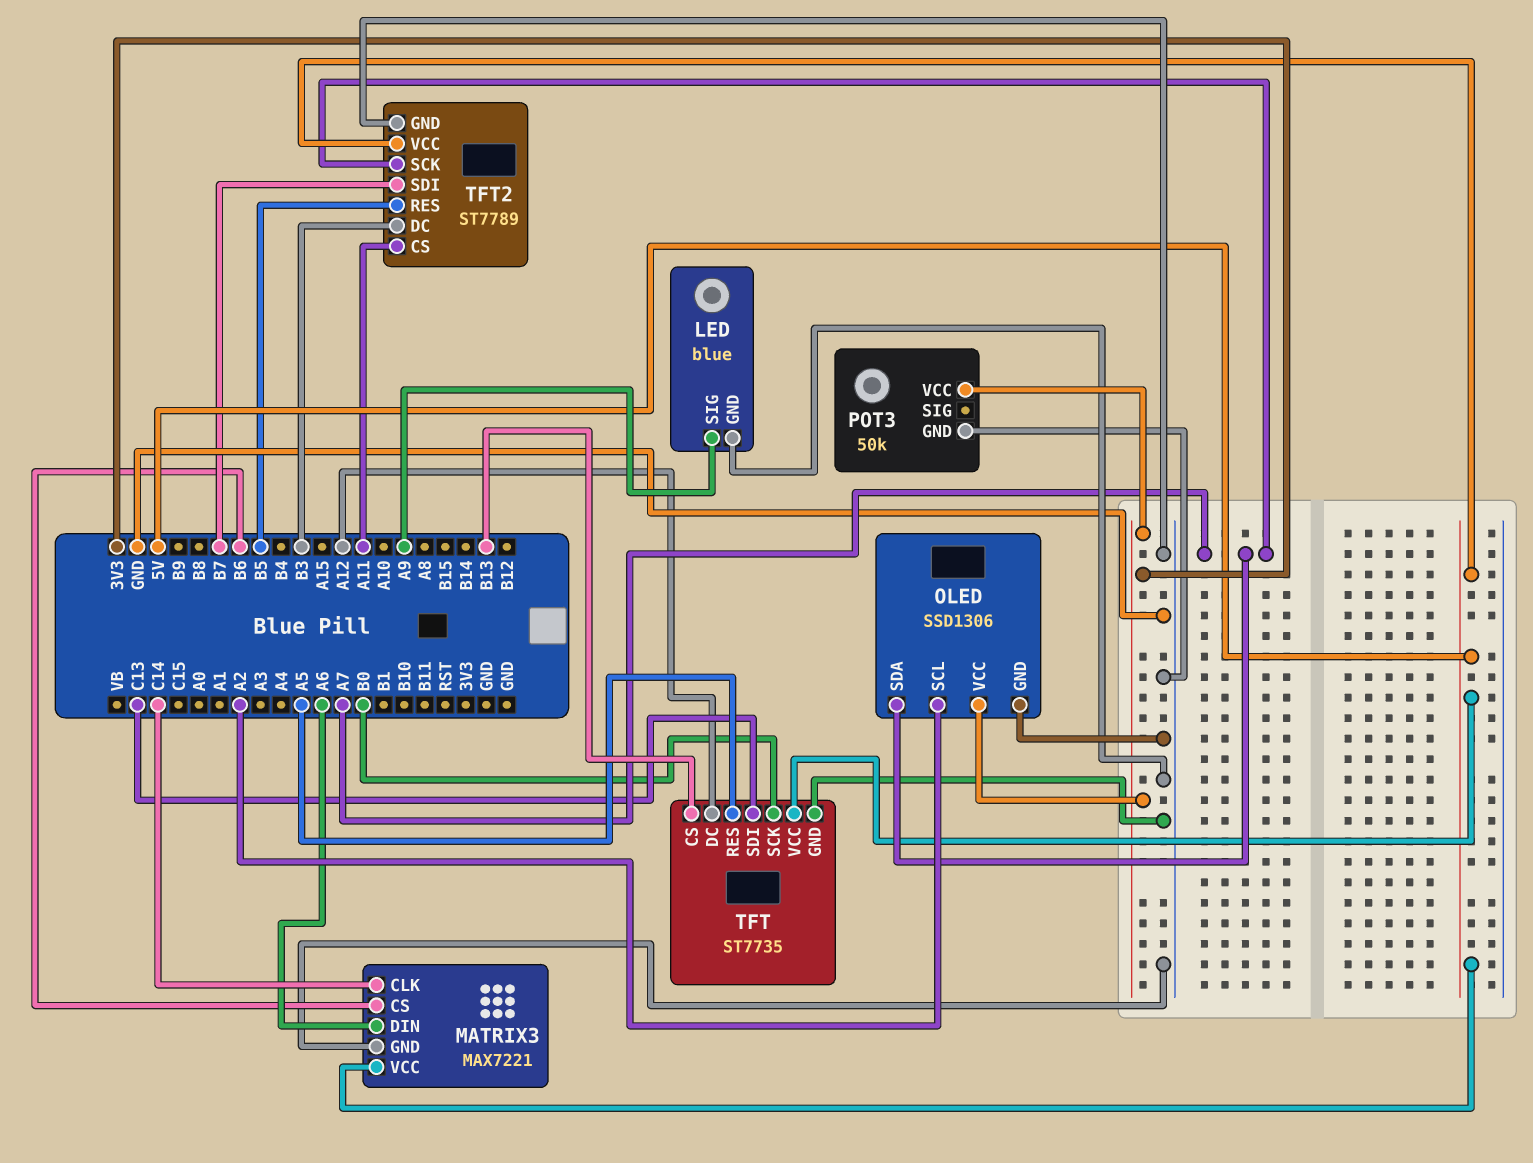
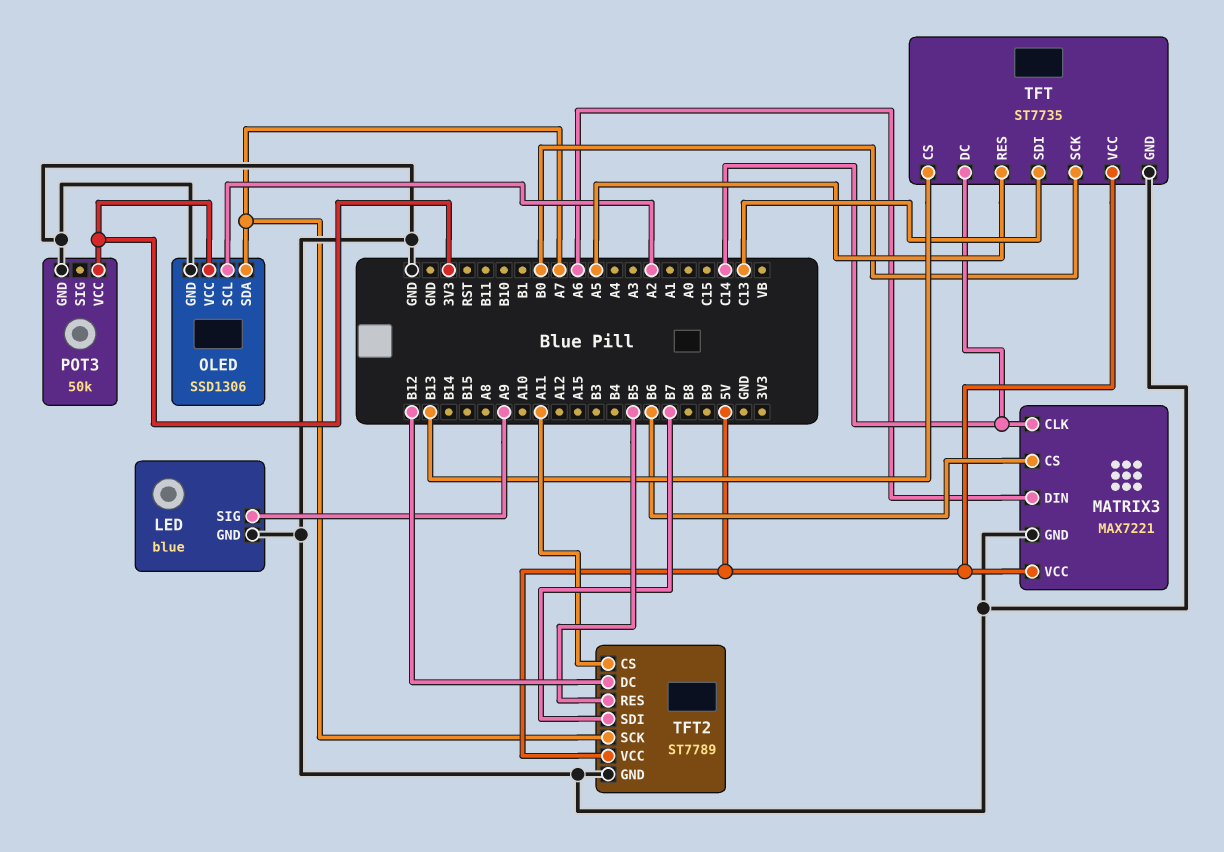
TFT pin DC: A12 -> C14
TFT2 pin DC: B3 -> B12

